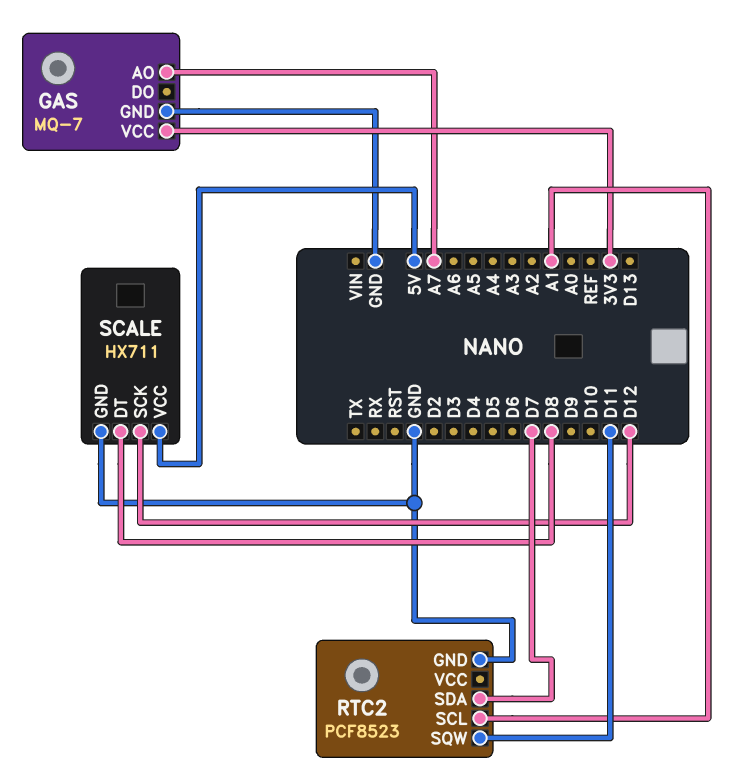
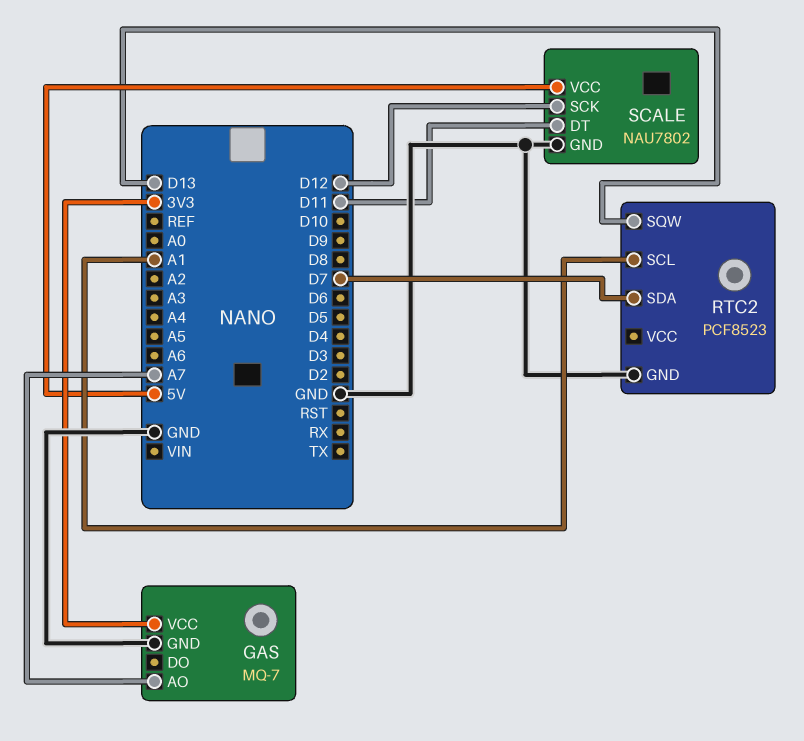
RTC2 pin SQW: D11 -> D13
SCALE: HX711 -> NAU7802
SCALE pin DT: D8 -> D11

